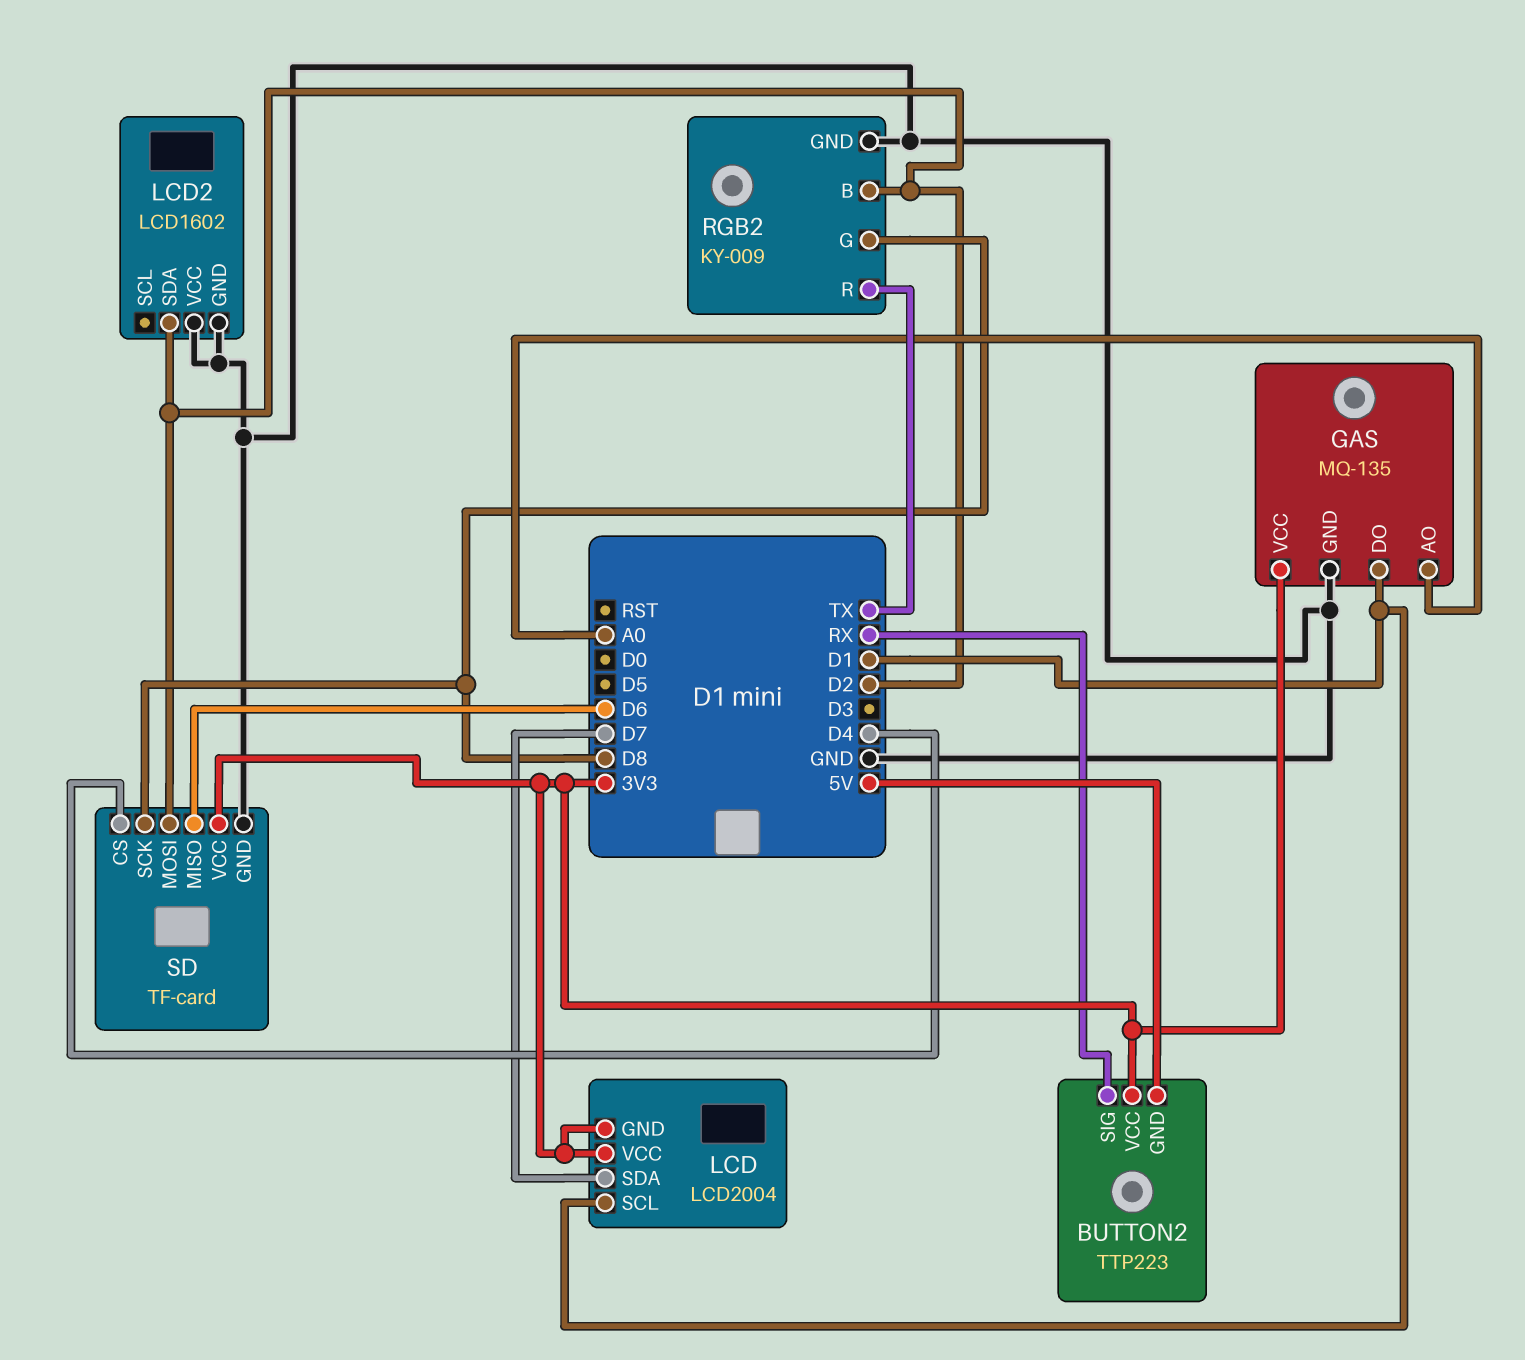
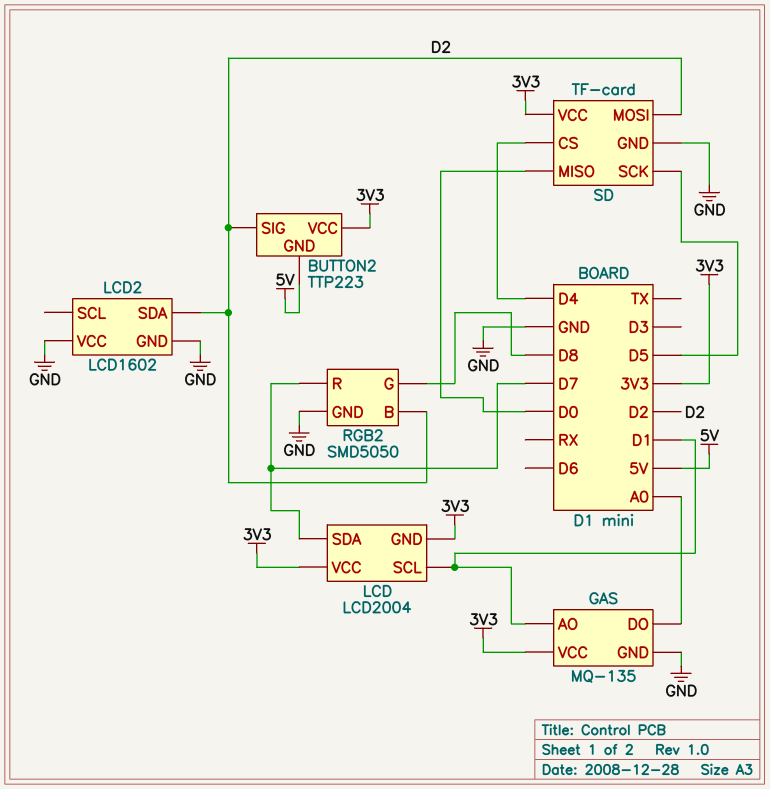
BUTTON2 pin SIG: RX -> D2
GAS pin AO: A0 -> D1
GAS pin DO: D1 -> A0
RGB2: KY-009 -> SMD5050
RGB2 pin R: TX -> D7
SD pin MISO: D6 -> D0
SD pin SCK: D8 -> D5

